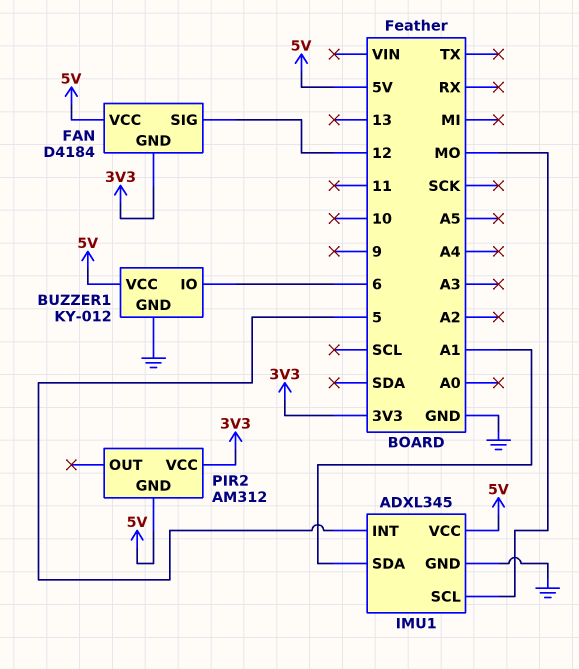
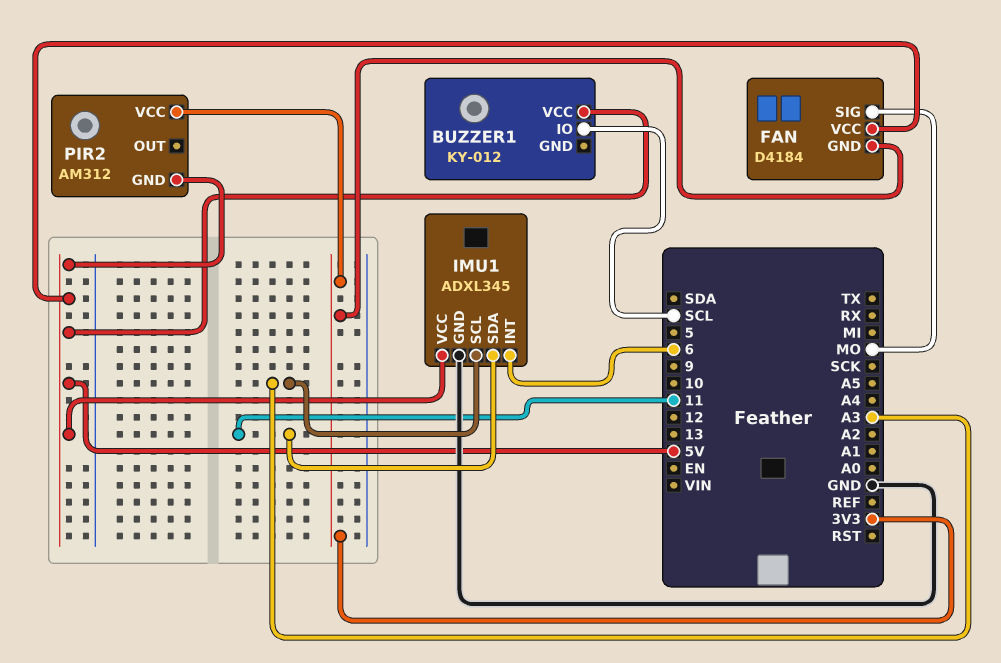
BUZZER1 pin GND: GND -> none
BUZZER1 pin IO: 6 -> SCL
FAN pin SIG: 12 -> MO
IMU1 pin INT: 5 -> 6
IMU1 pin SCL: MO -> A3
IMU1 pin SDA: A1 -> 11

